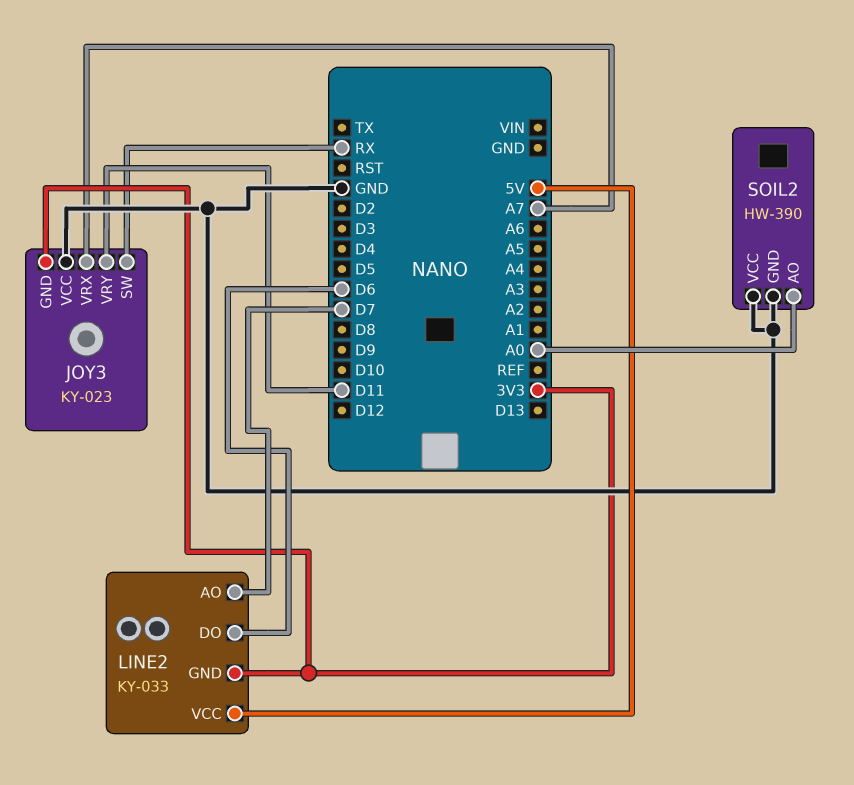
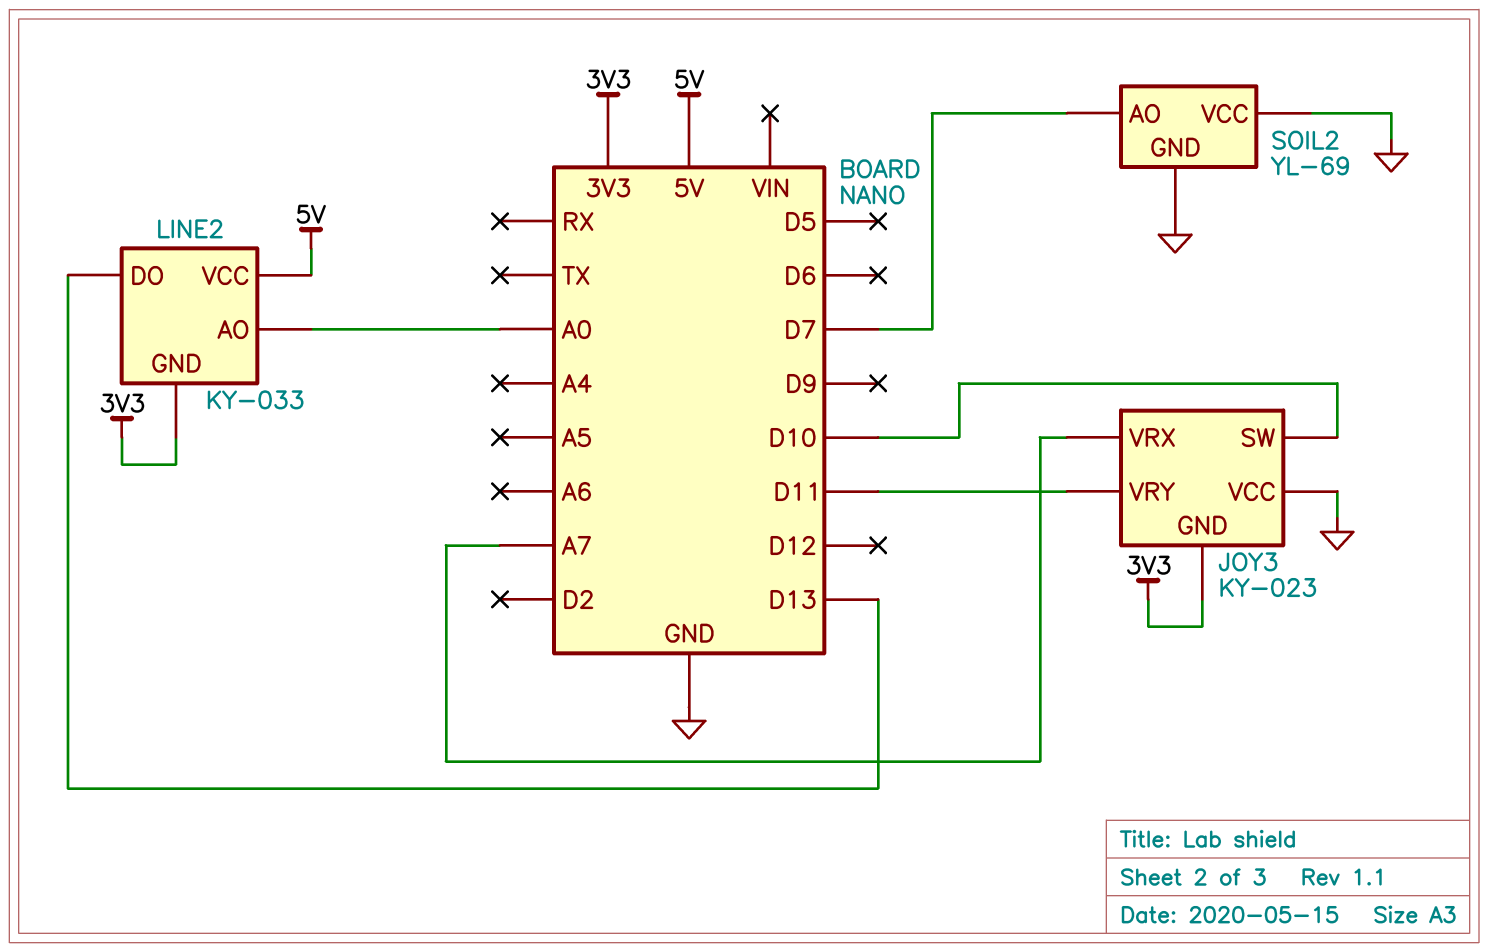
JOY3 pin SW: RX -> D10
LINE2 pin AO: D7 -> A0
LINE2 pin DO: D6 -> D13
SOIL2: HW-390 -> YL-69
SOIL2 pin AO: A0 -> D7

